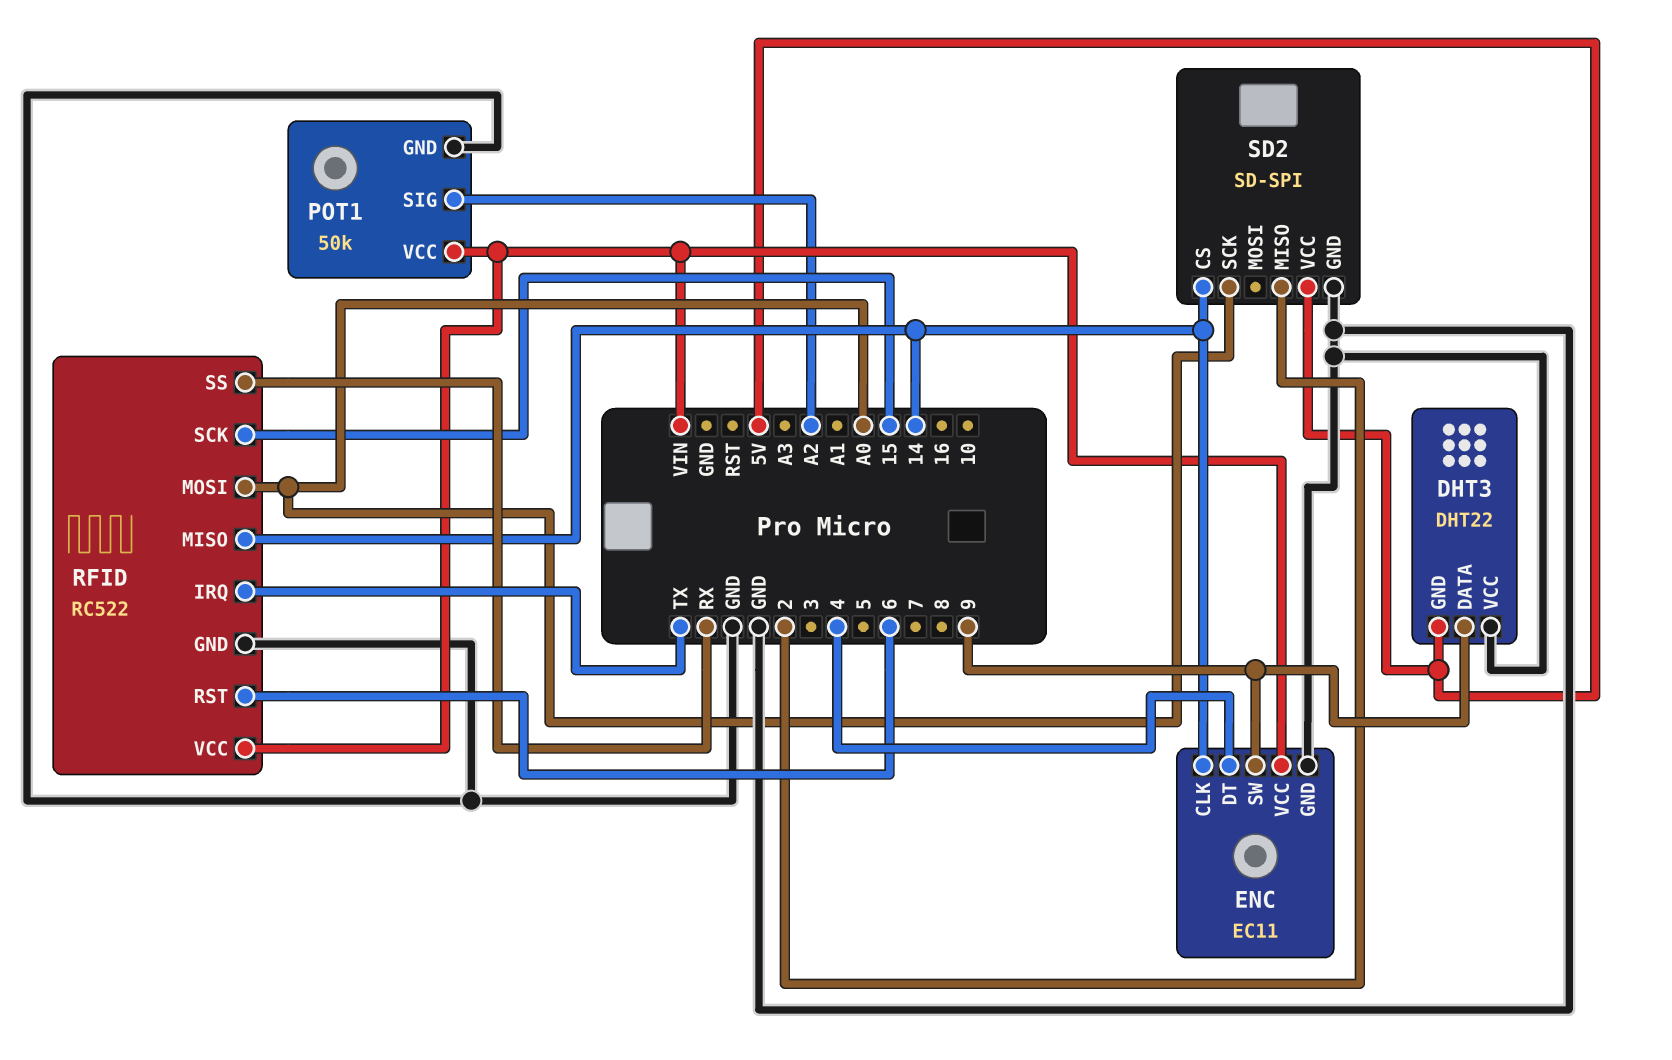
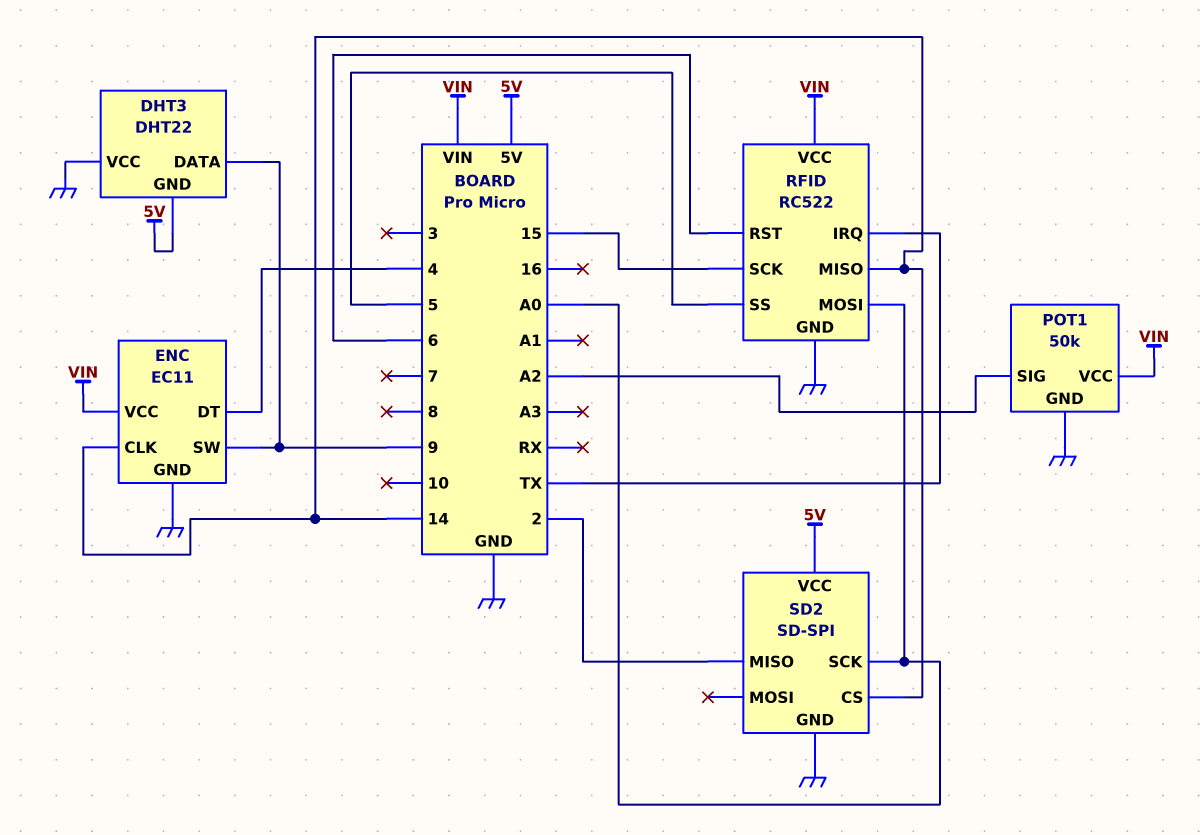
RFID pin SS: RX -> 5

